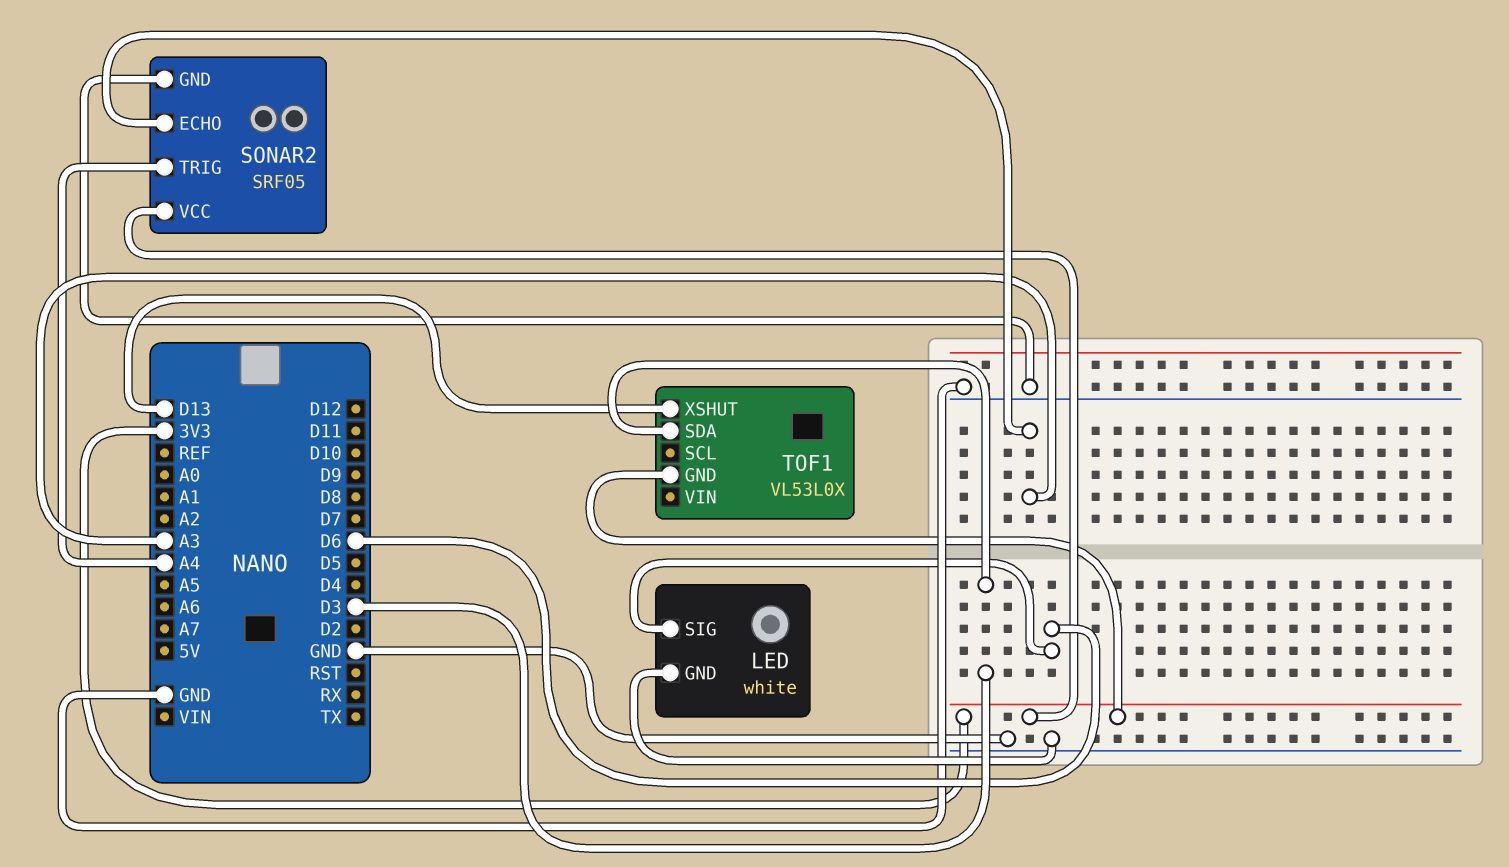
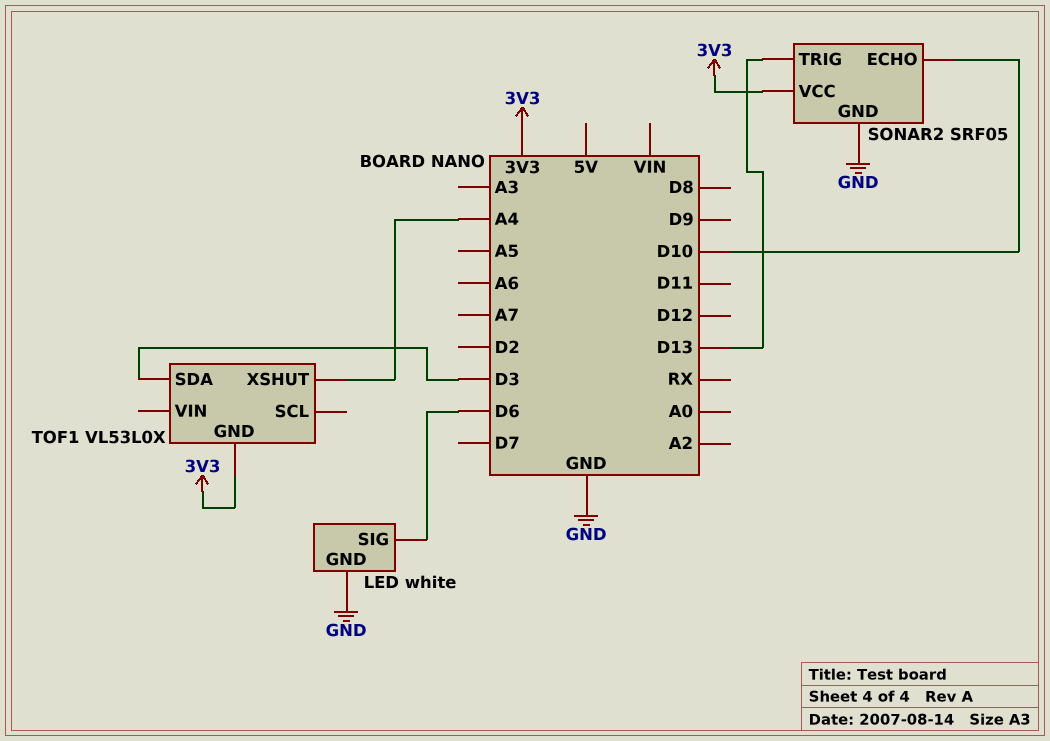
SONAR2 pin ECHO: A3 -> D10
SONAR2 pin TRIG: A4 -> D13
TOF1 pin XSHUT: D13 -> A4

